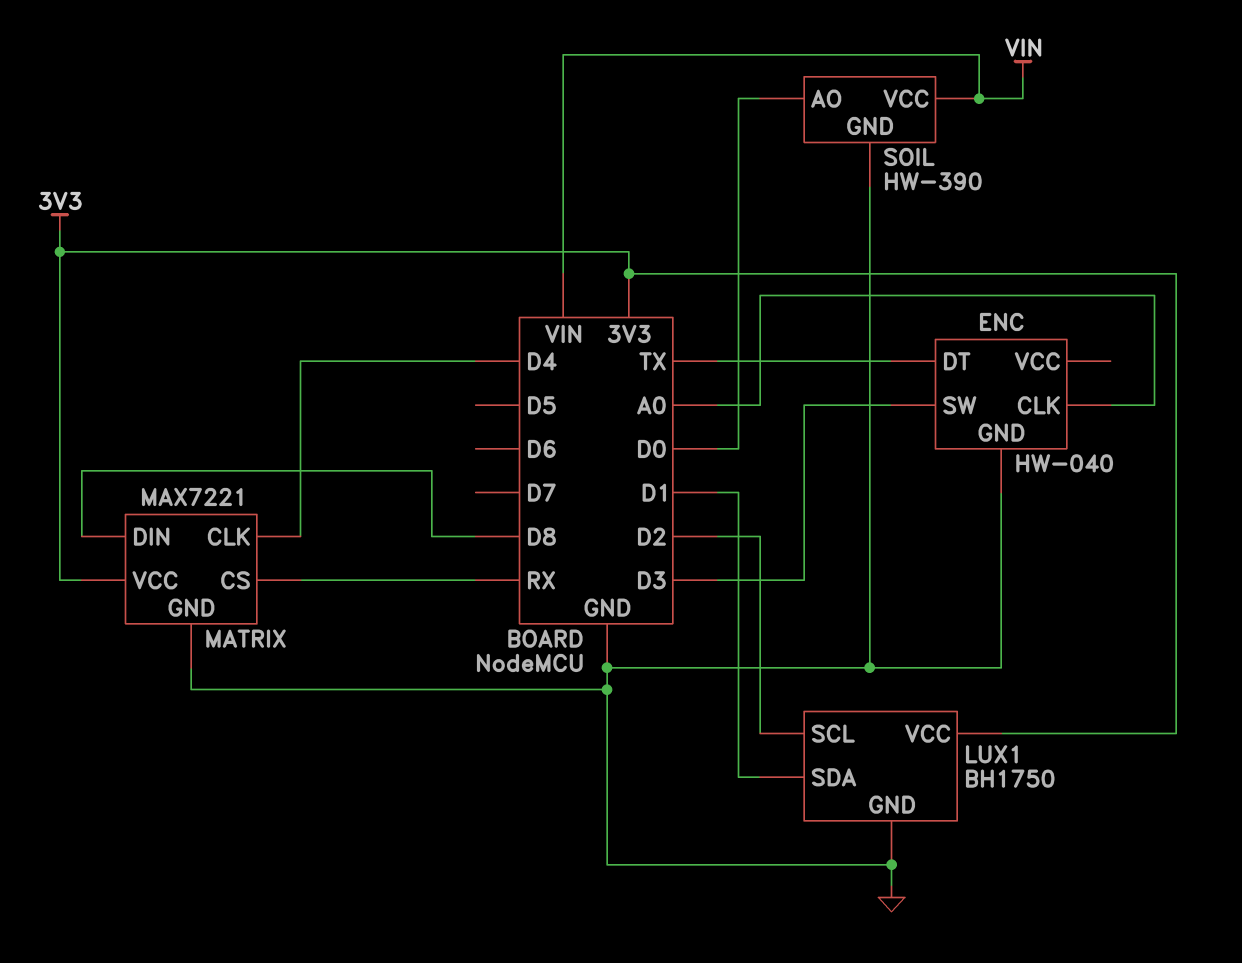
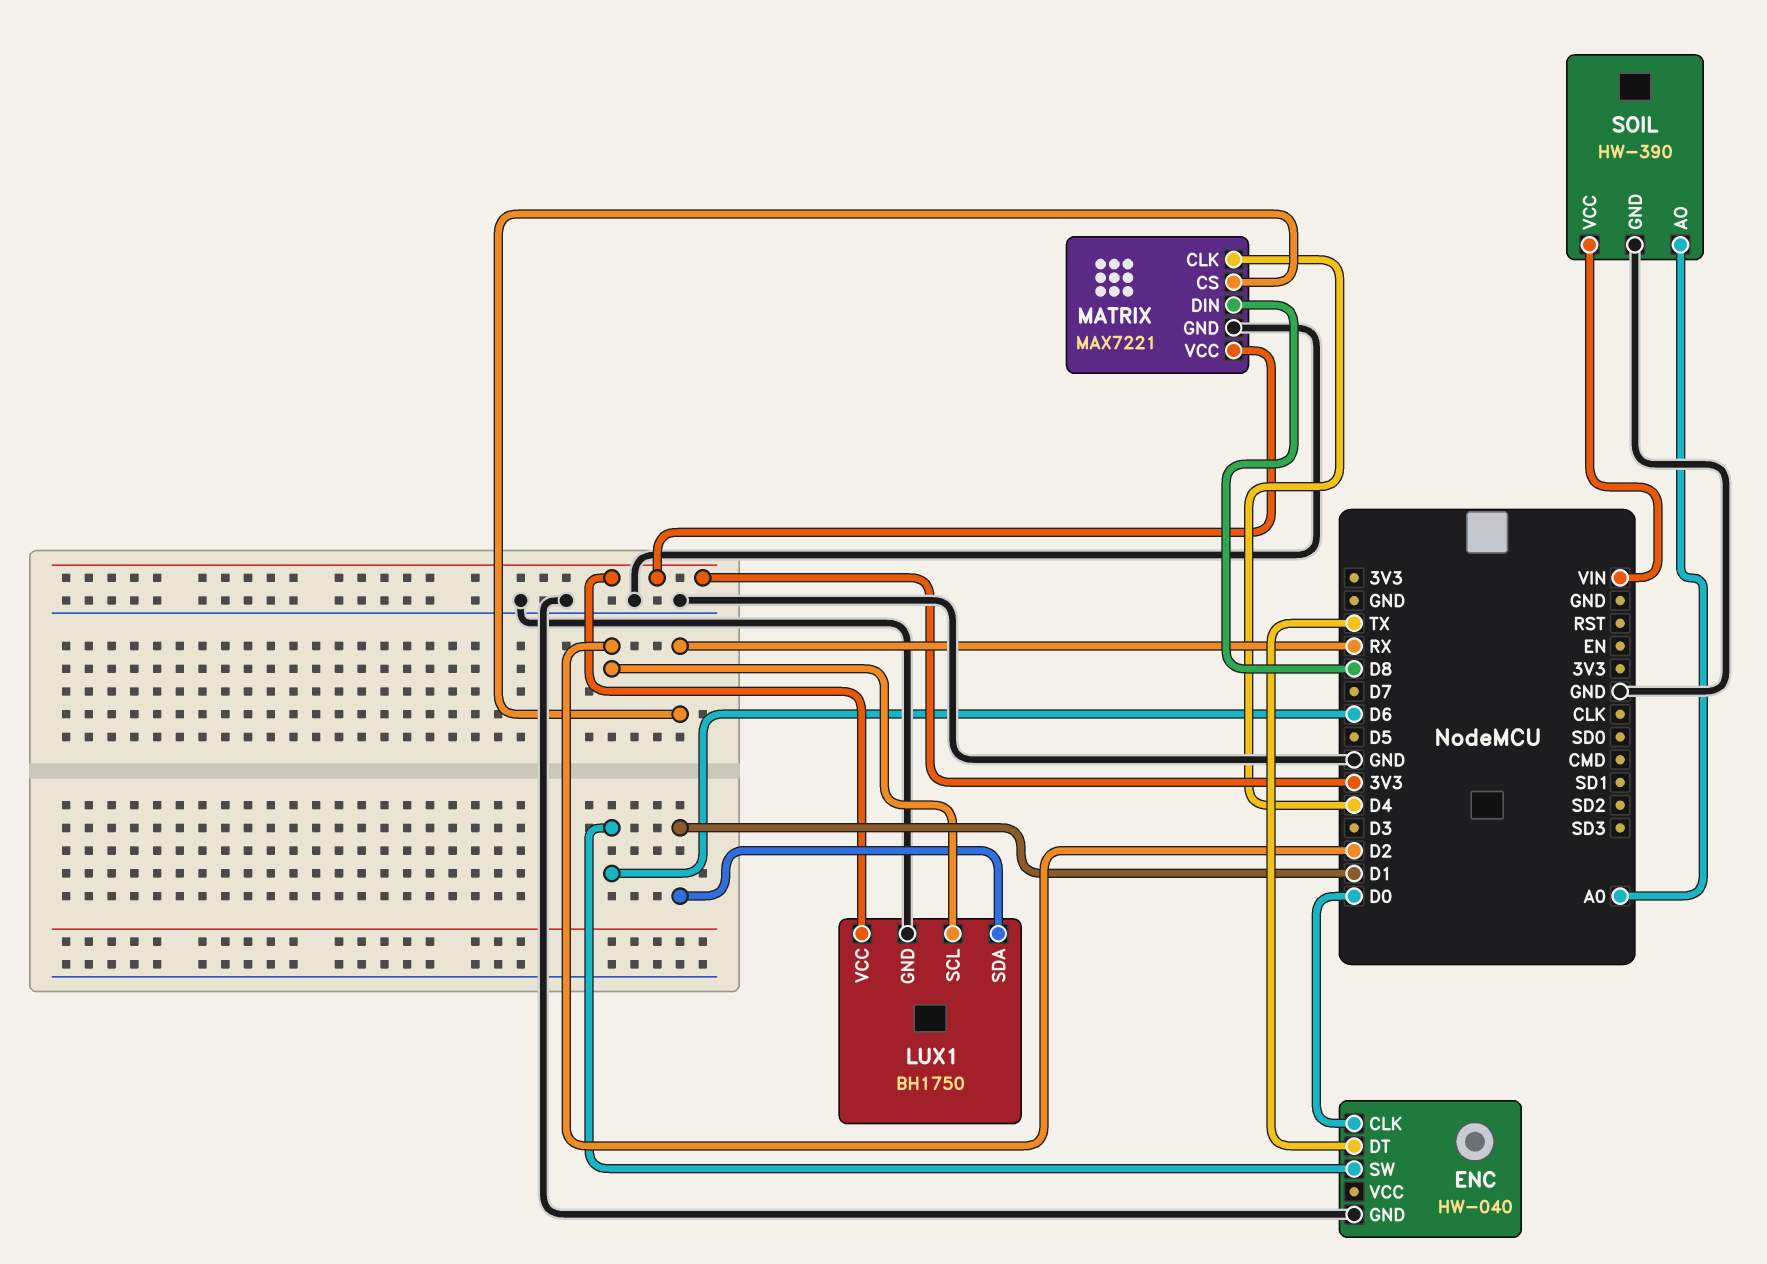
ENC pin CLK: A0 -> D0
ENC pin SW: D3 -> D6
SOIL pin AO: D0 -> A0

